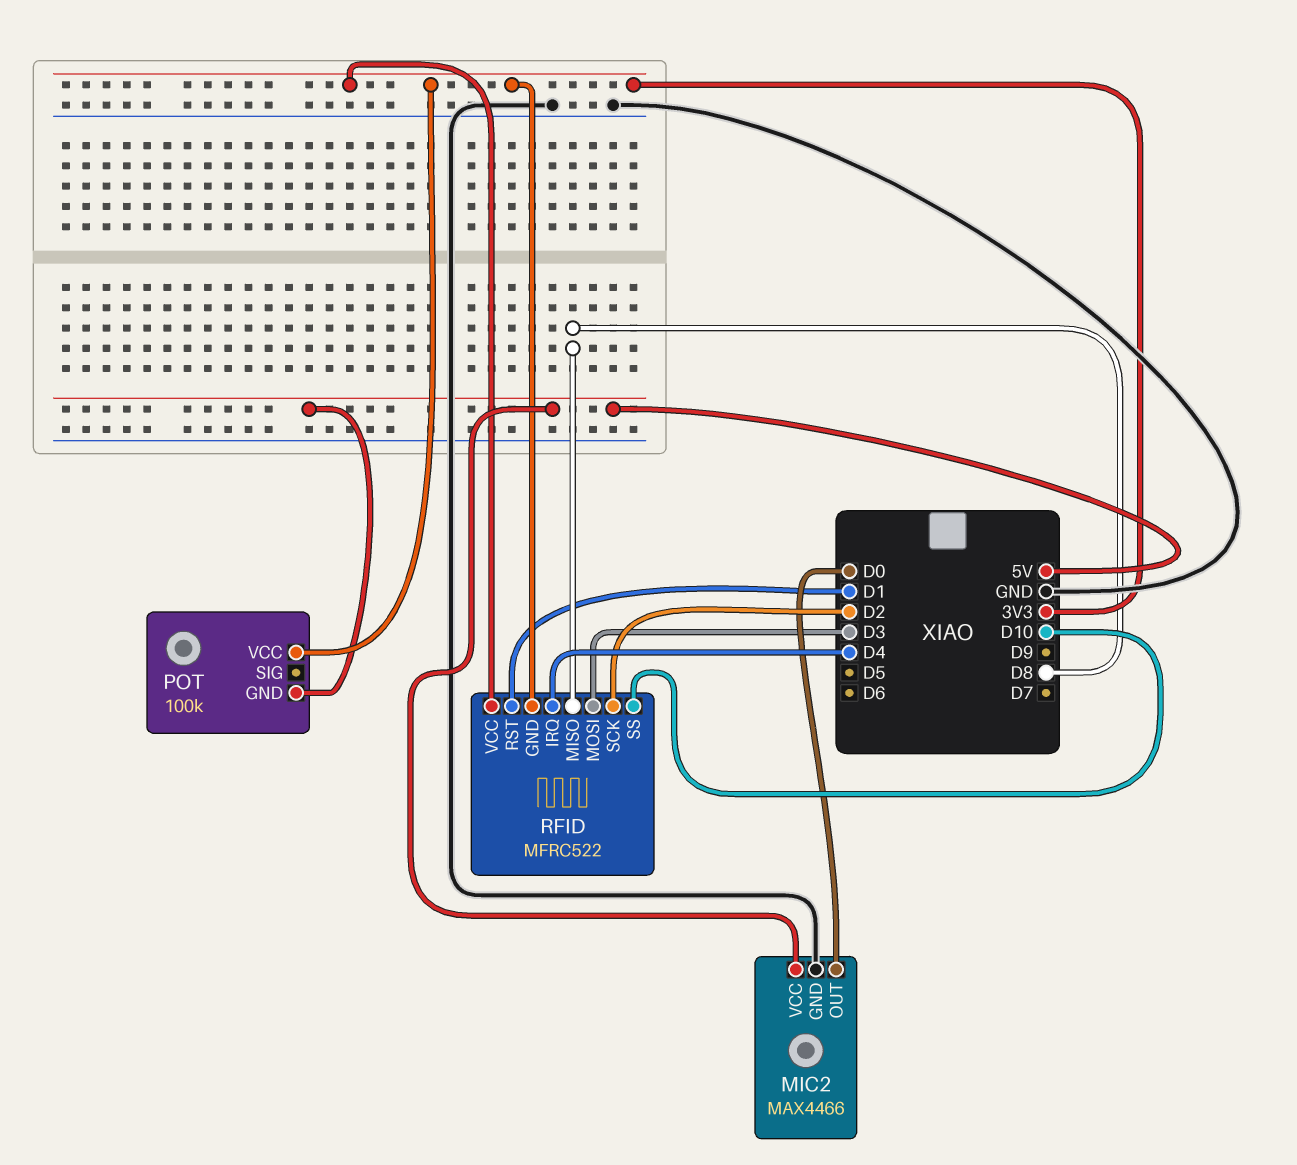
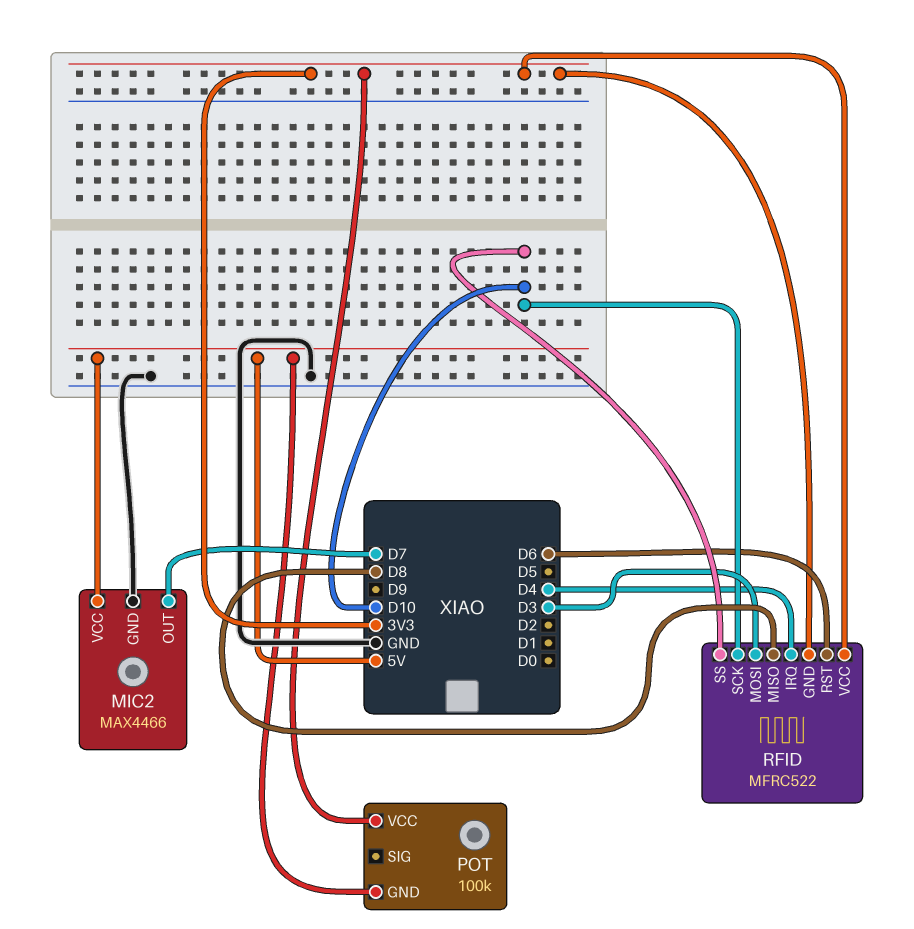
MIC2 pin OUT: D0 -> D7
RFID pin RST: D1 -> D6
RFID pin SCK: D2 -> D10

